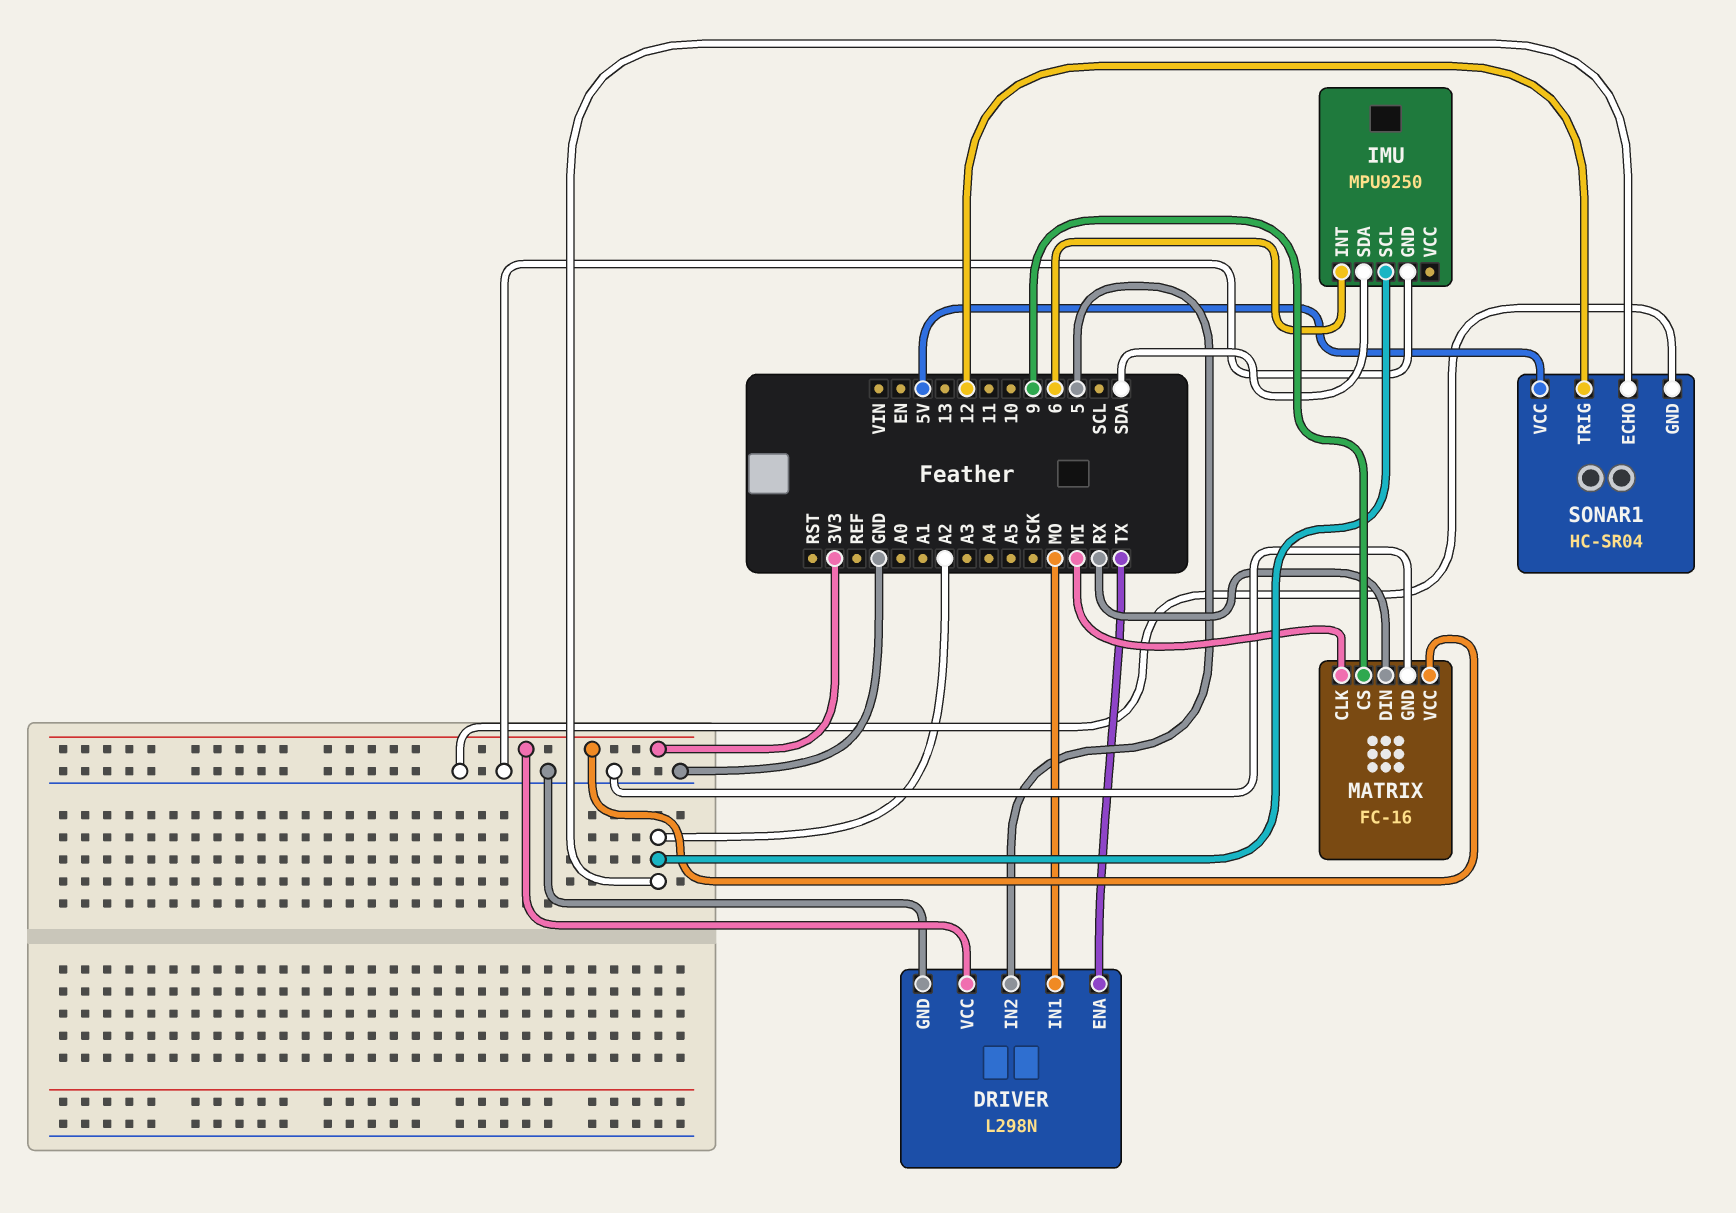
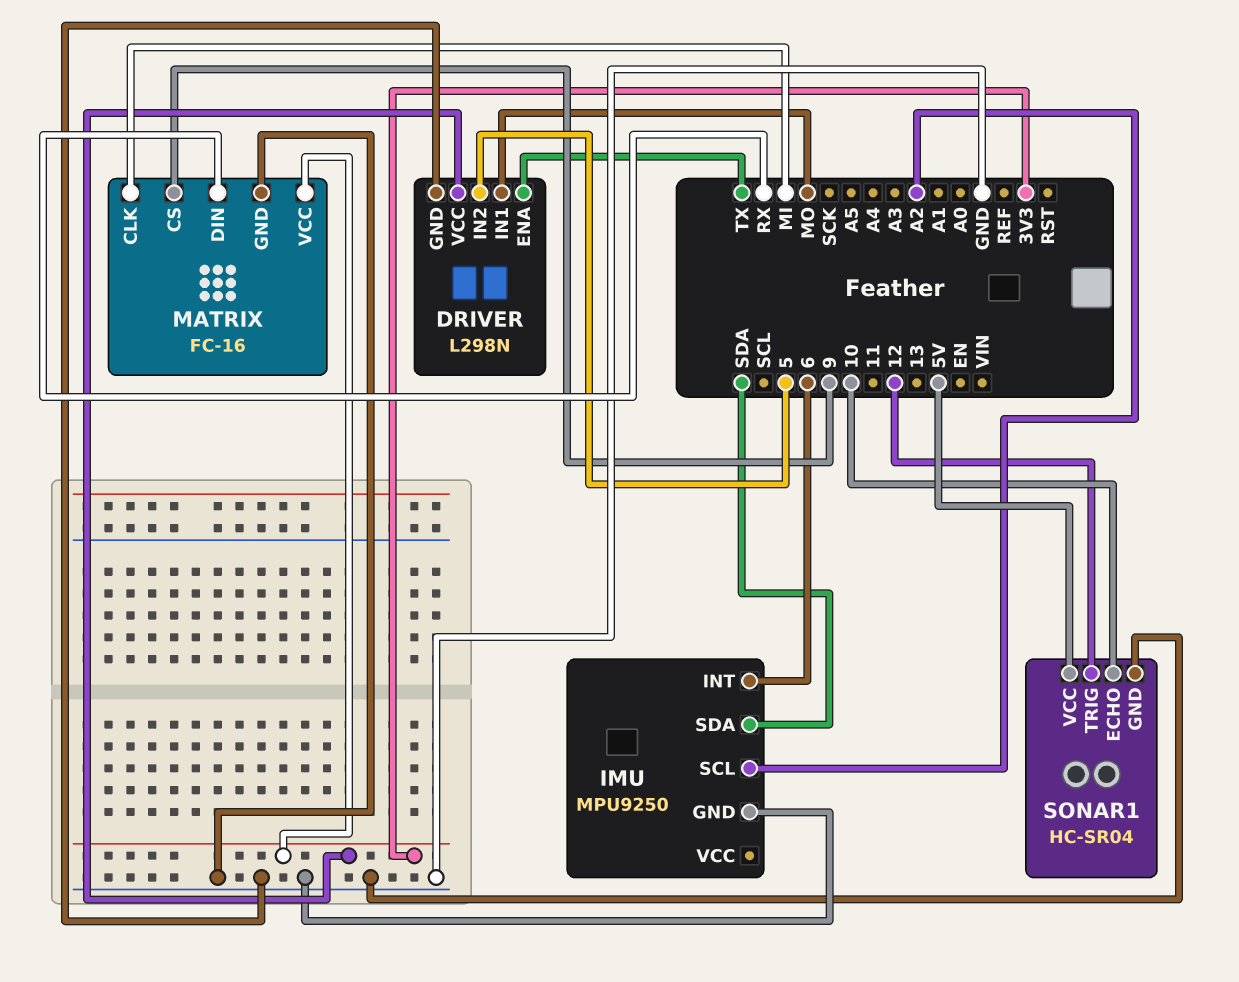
SONAR1 pin ECHO: A2 -> 10

